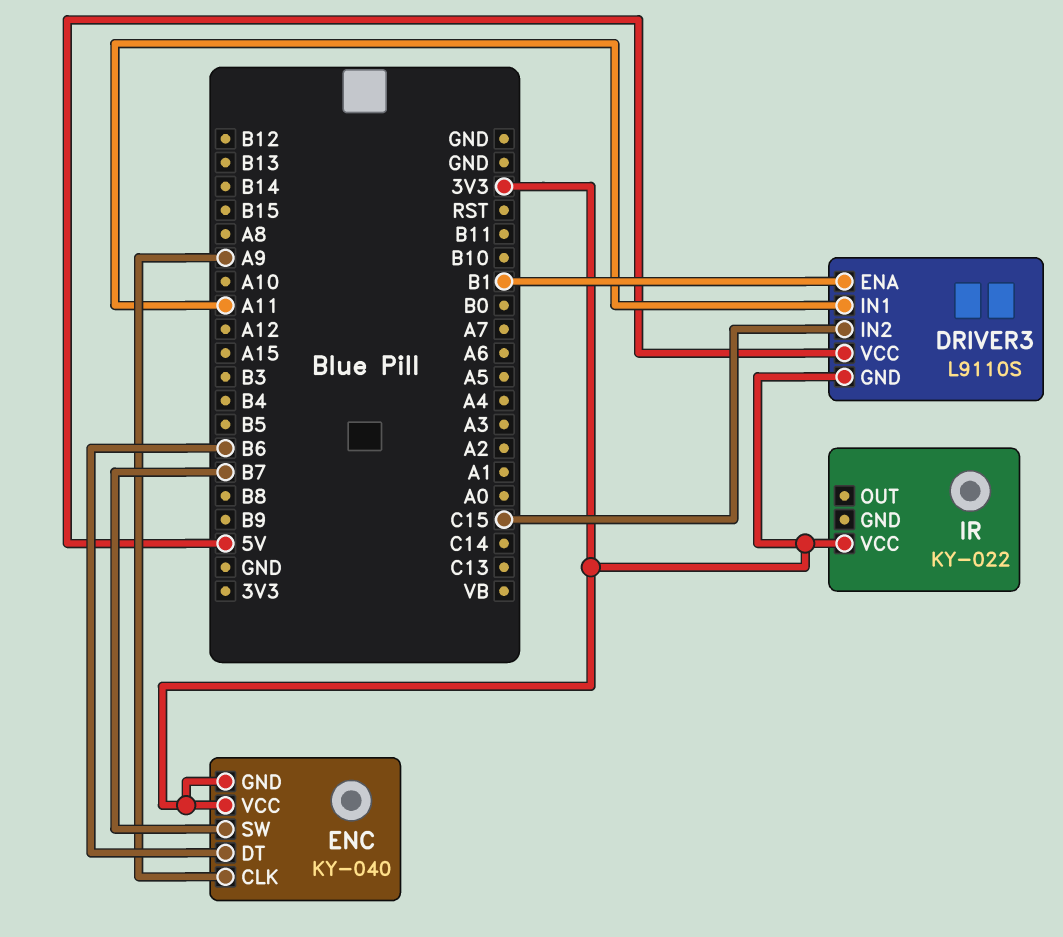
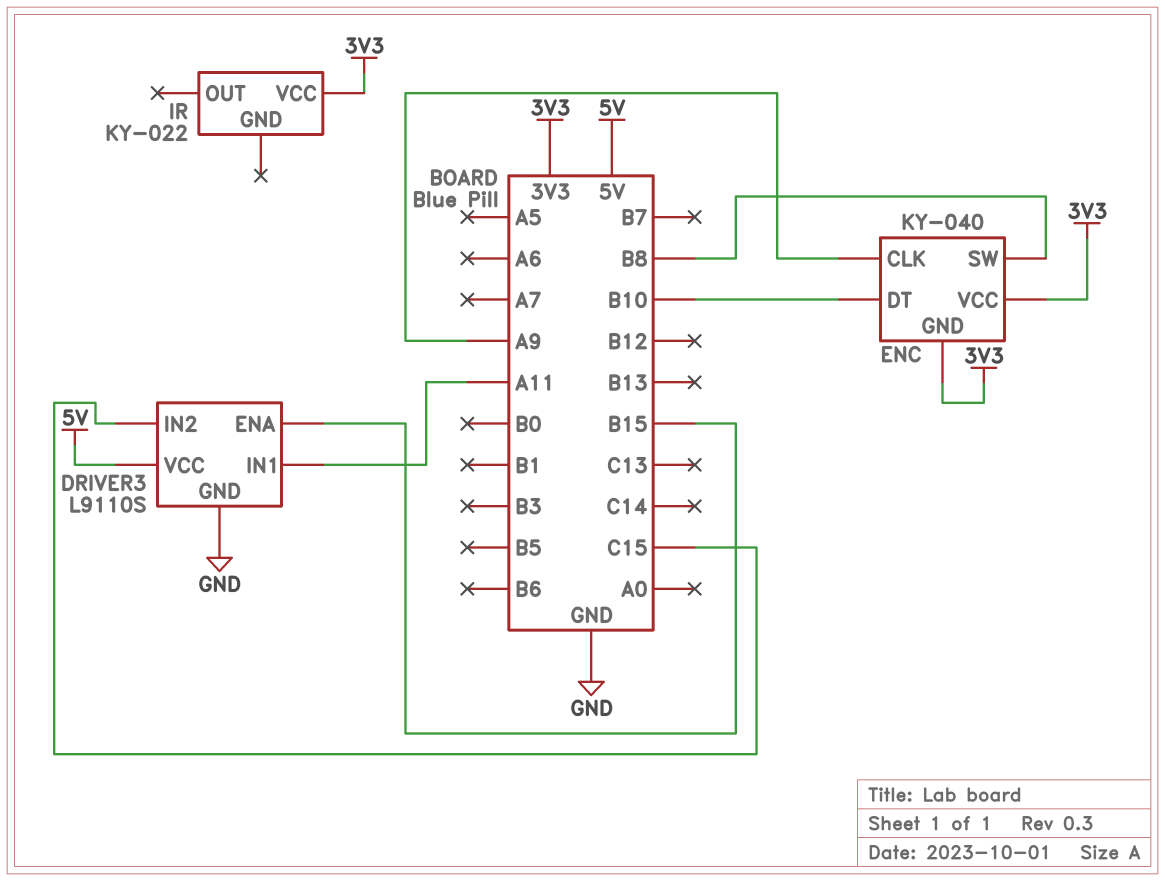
DRIVER3 pin ENA: B1 -> B15
DRIVER3 pin GND: 3V3 -> GND
ENC pin DT: B6 -> B10
ENC pin SW: B7 -> B8

